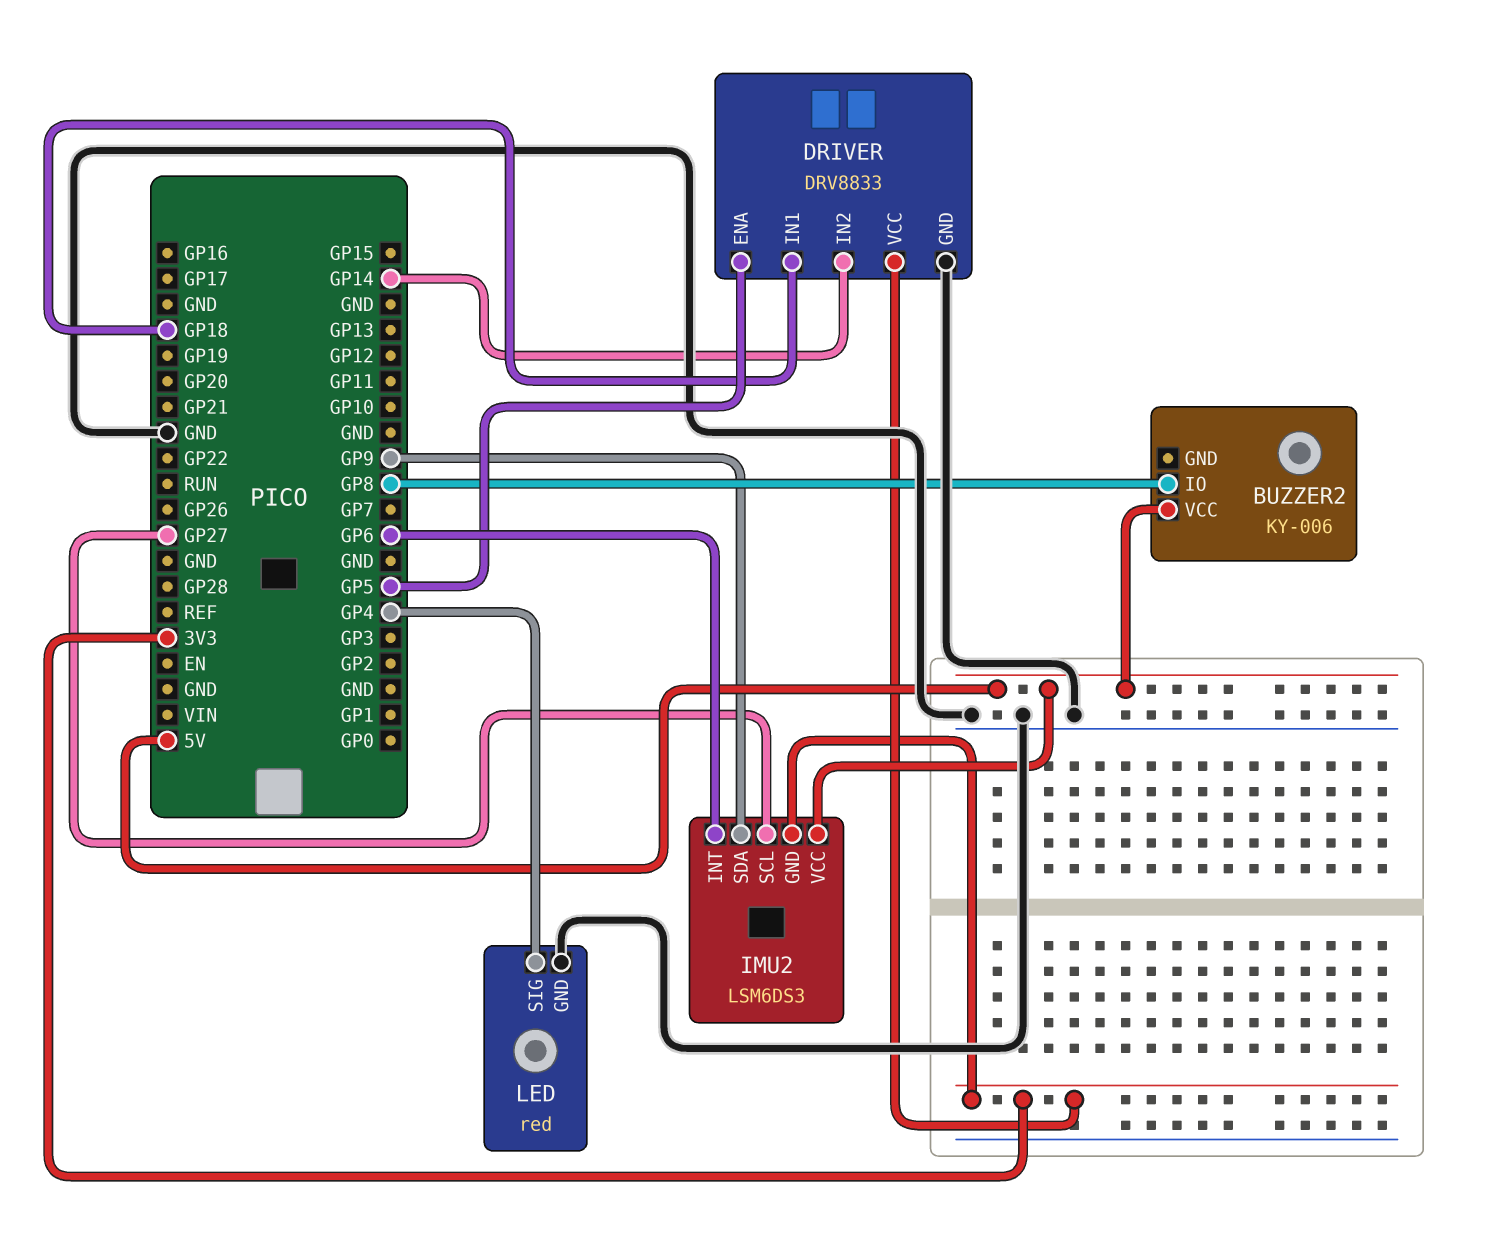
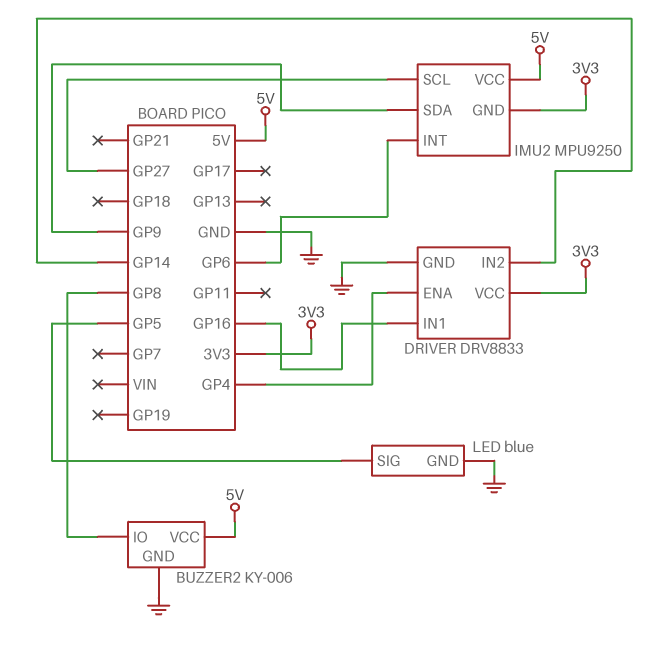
BUZZER2 pin GND: none -> GND
DRIVER pin ENA: GP5 -> GP4
DRIVER pin IN1: GP18 -> GP16
IMU2: LSM6DS3 -> MPU9250
LED: red -> blue
LED pin SIG: GP4 -> GP5

